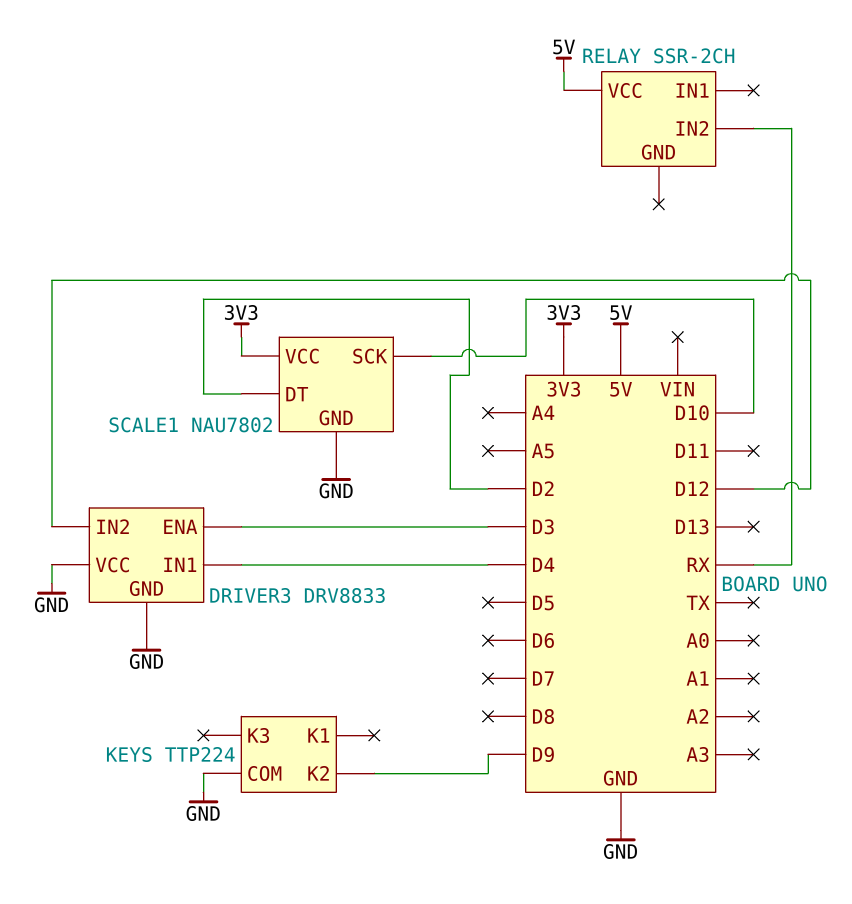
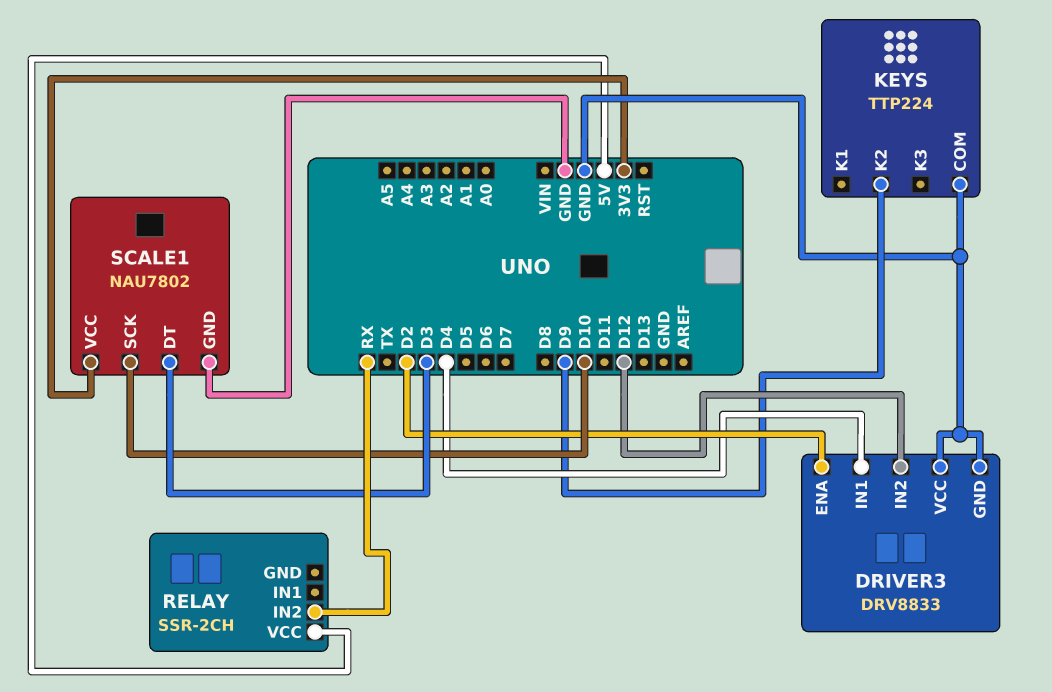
DRIVER3 pin ENA: D3 -> D2
SCALE1 pin DT: D2 -> D3

